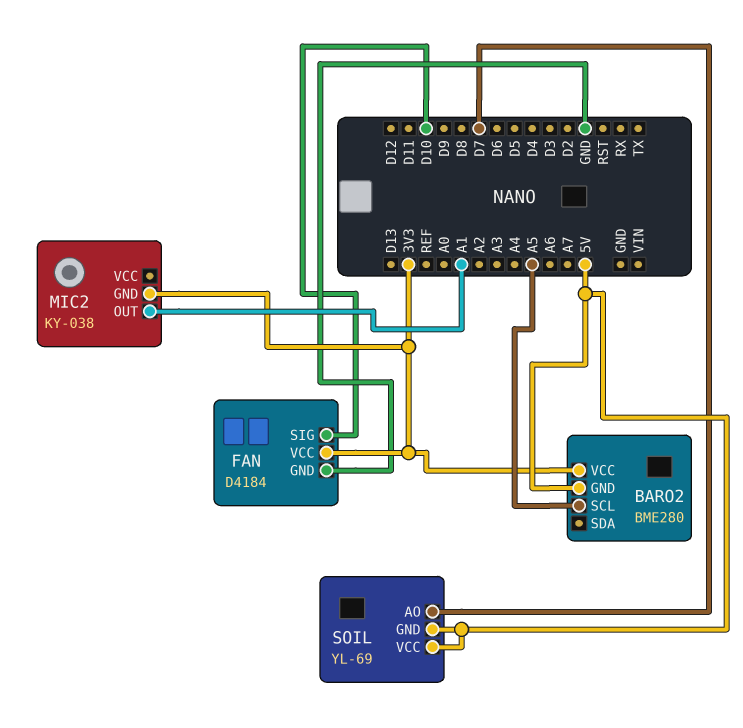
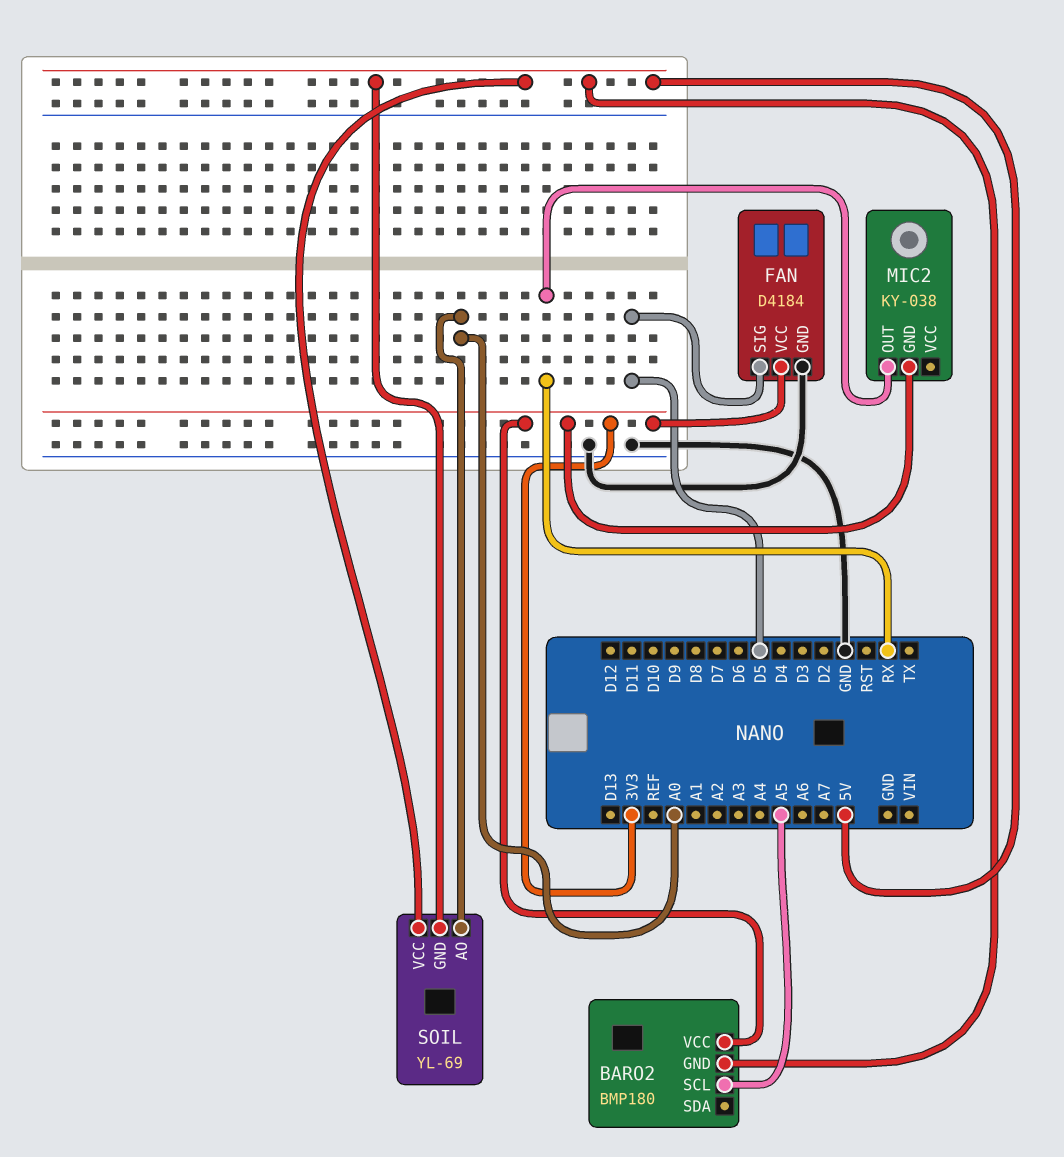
BARO2: BME280 -> BMP180
FAN pin SIG: D10 -> D5
MIC2 pin OUT: A1 -> RX
SOIL pin AO: D7 -> A0

